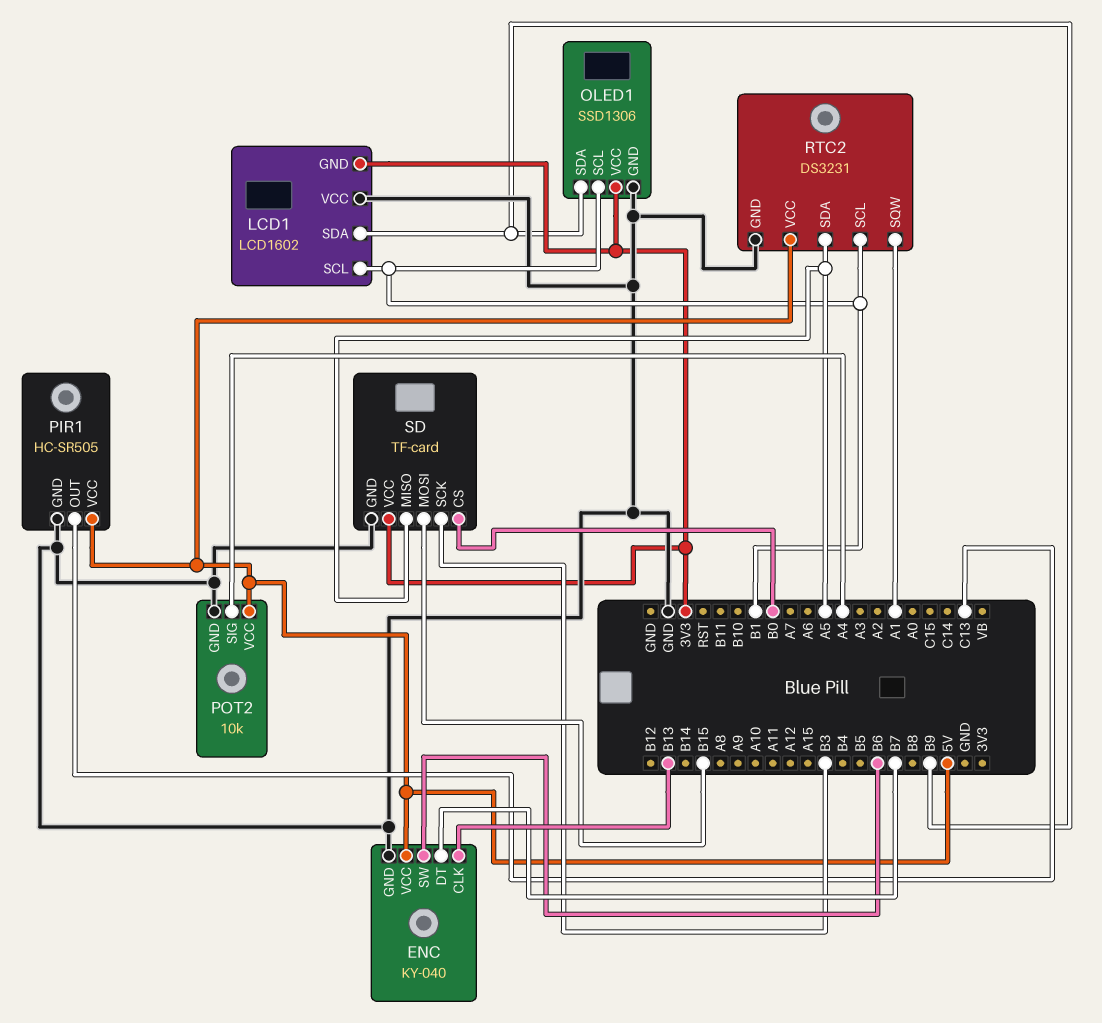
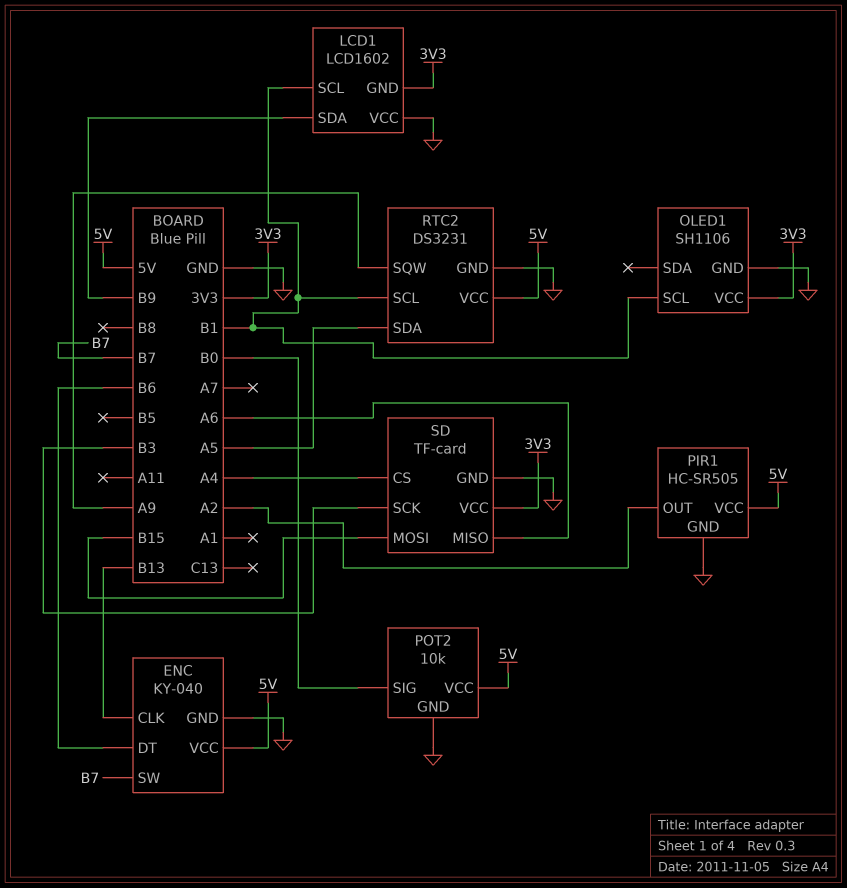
ENC pin DT: B7 -> B6
ENC pin SW: B6 -> B7
OLED1: SSD1306 -> SH1106
OLED1 pin SDA: B9 -> none
PIR1 pin OUT: C13 -> A2
POT2 pin SIG: A4 -> B0
RTC2 pin SQW: A1 -> A9
SD pin CS: B0 -> A4
SD pin MISO: A5 -> A6

